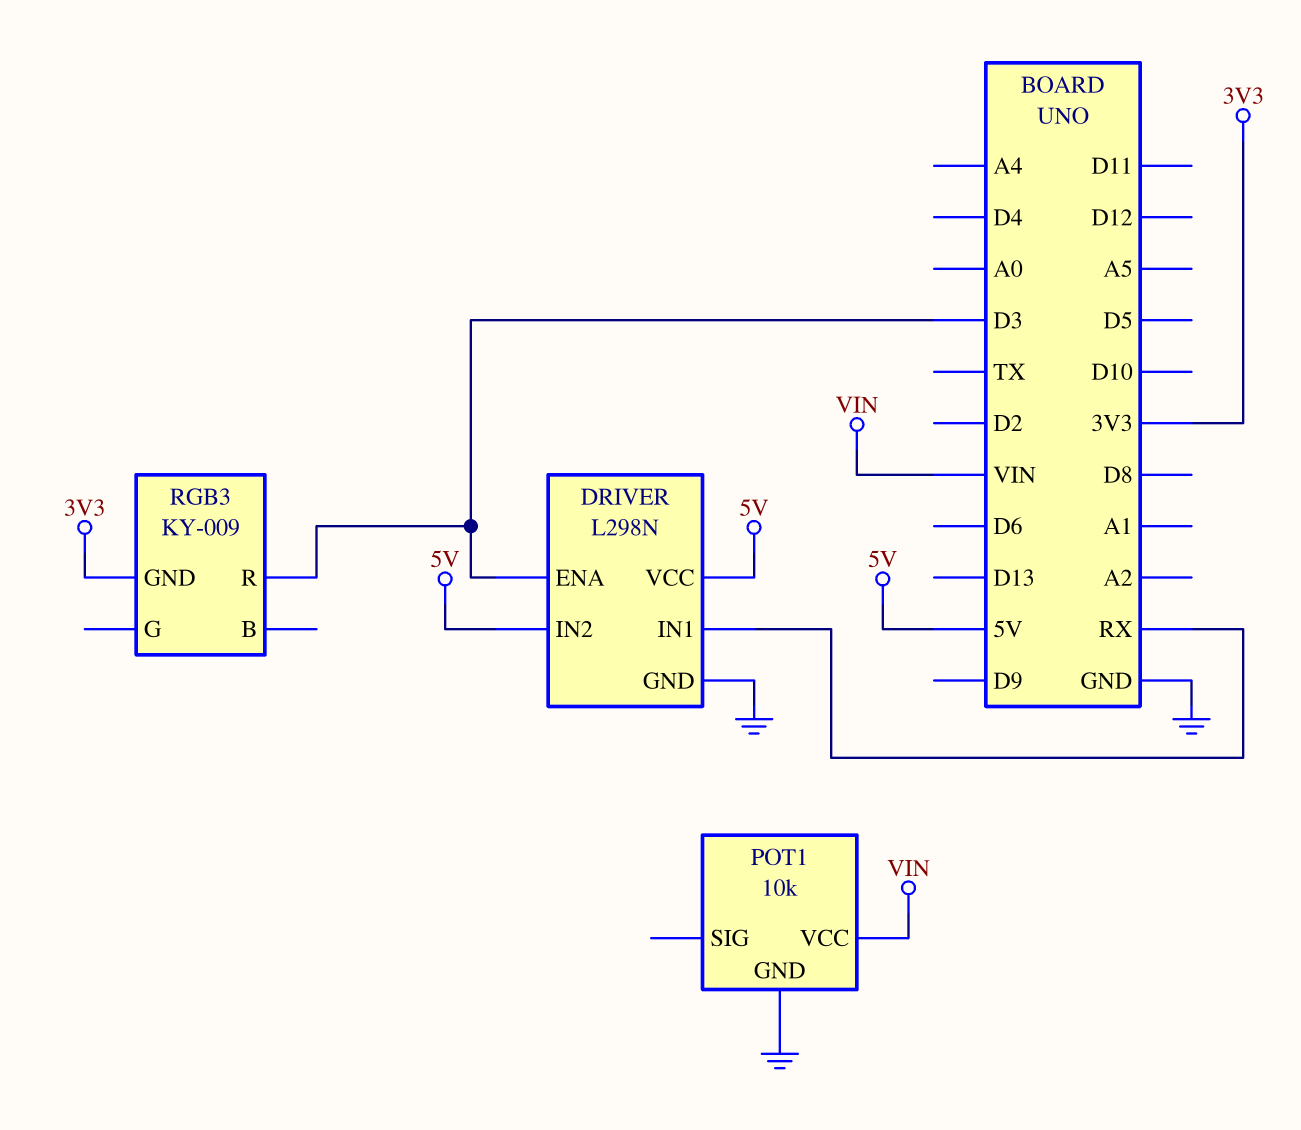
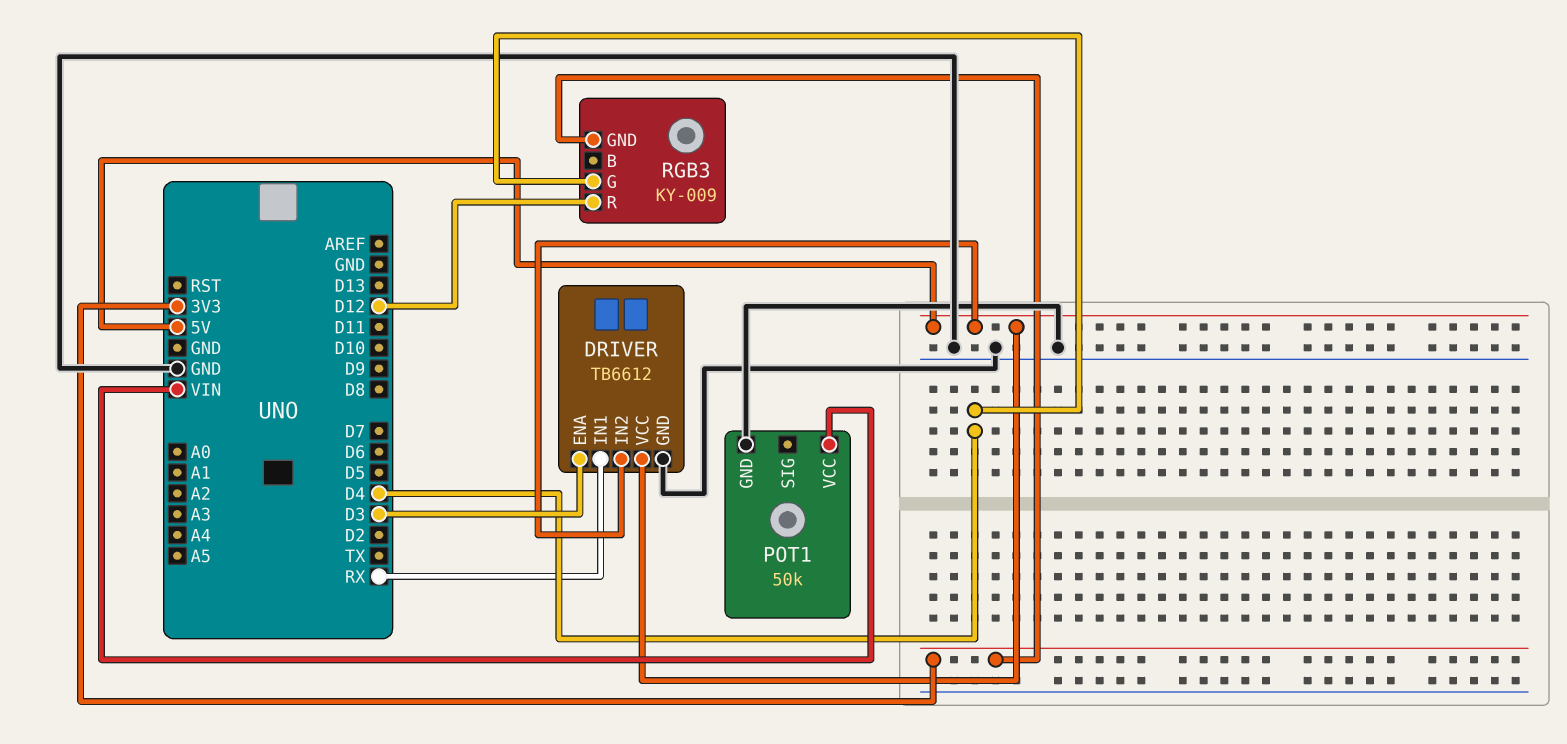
DRIVER: L298N -> TB6612
POT1: 10k -> 50k
RGB3 pin G: none -> D4
RGB3 pin R: D3 -> D12

